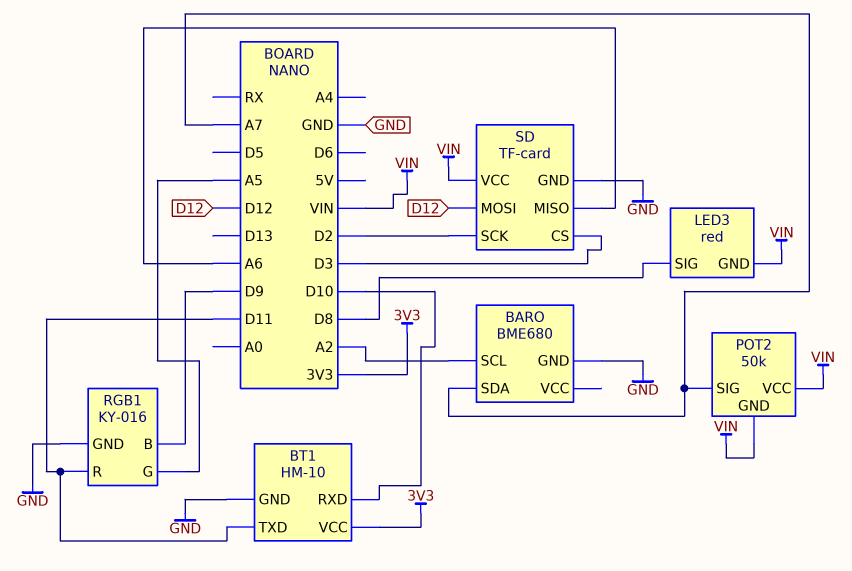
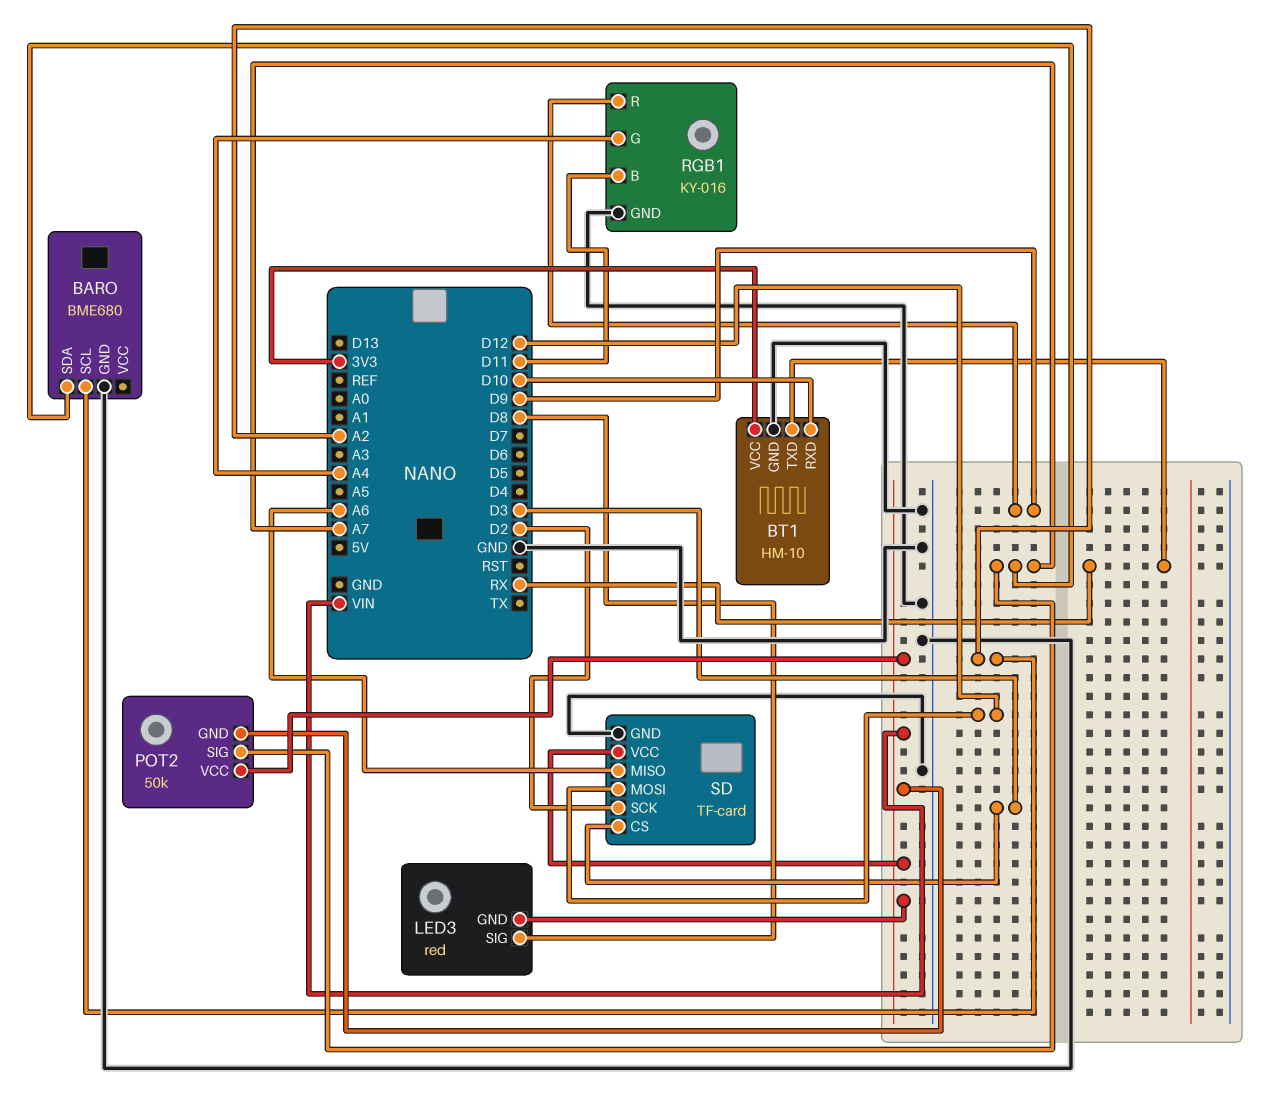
BT1 pin TXD: D11 -> RX
RGB1 pin B: D9 -> D11
RGB1 pin G: A5 -> A4
RGB1 pin R: D11 -> D9

